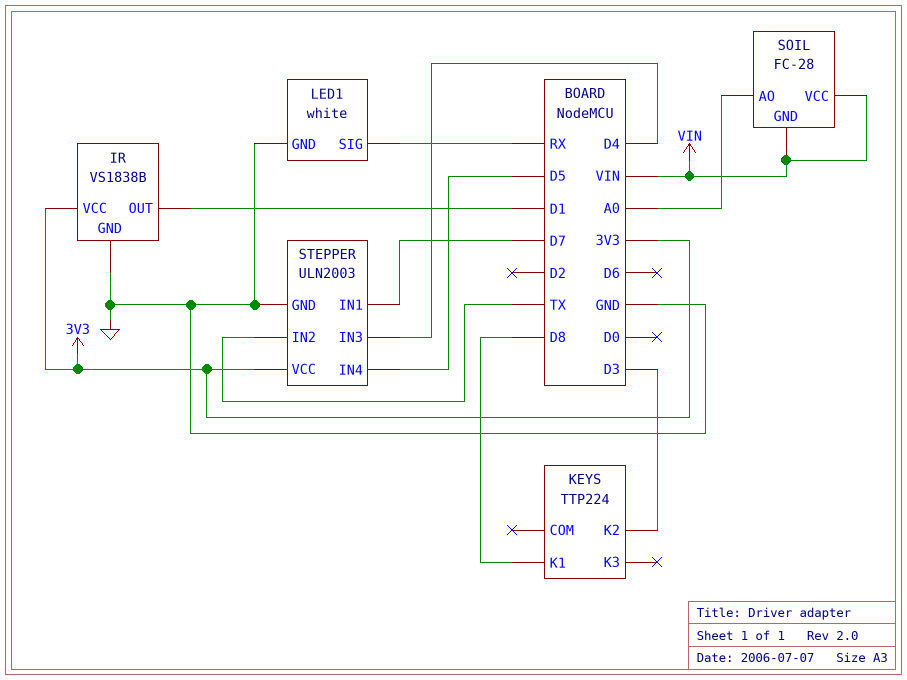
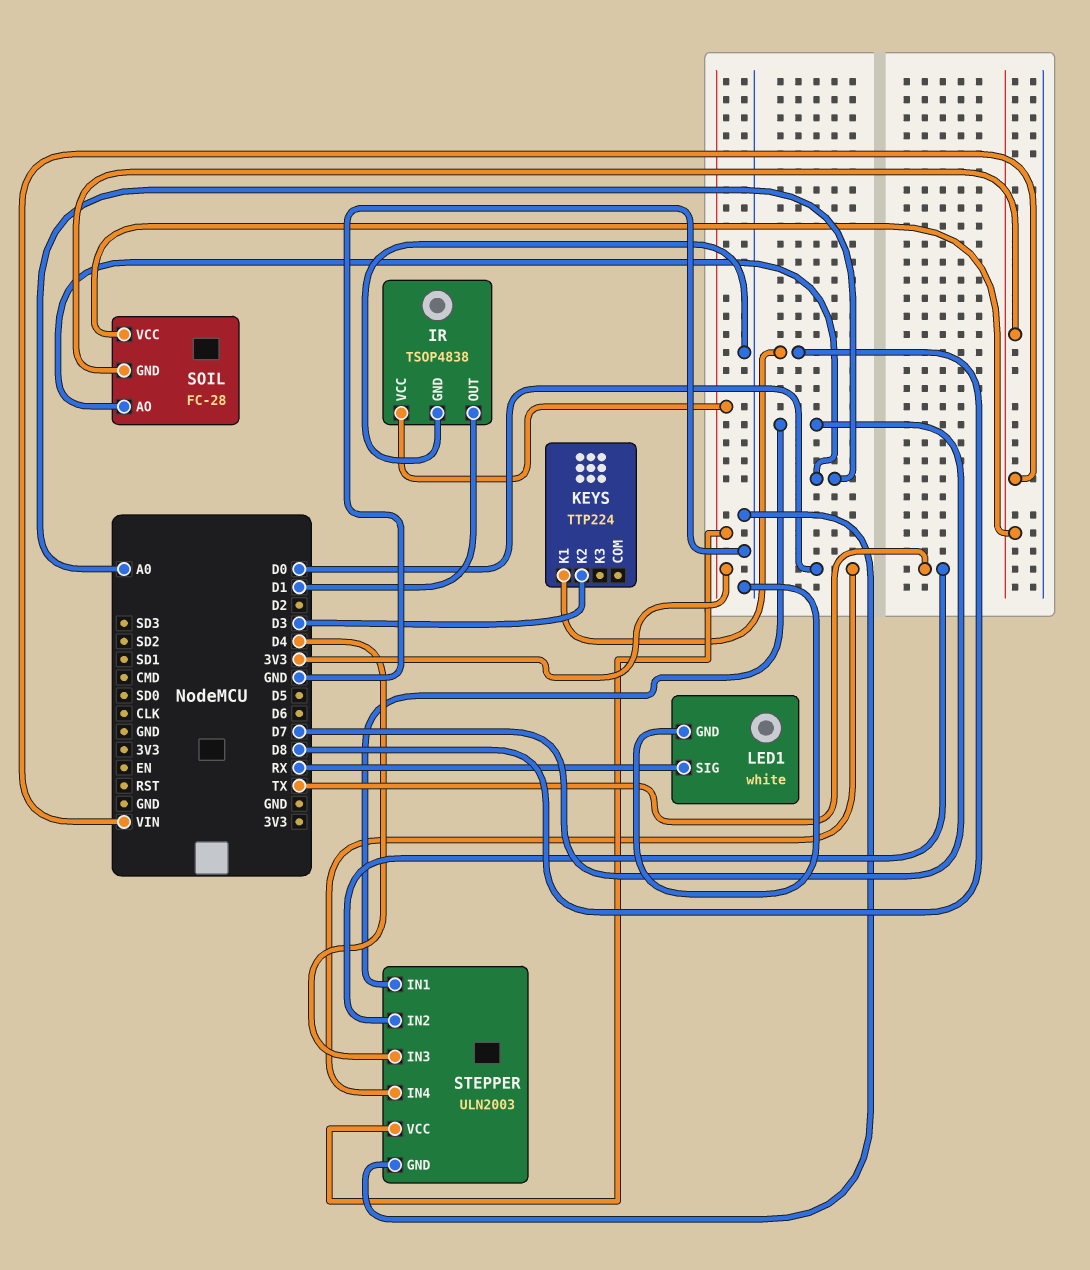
IR: VS1838B -> TSOP4838
STEPPER pin IN4: D5 -> D0

